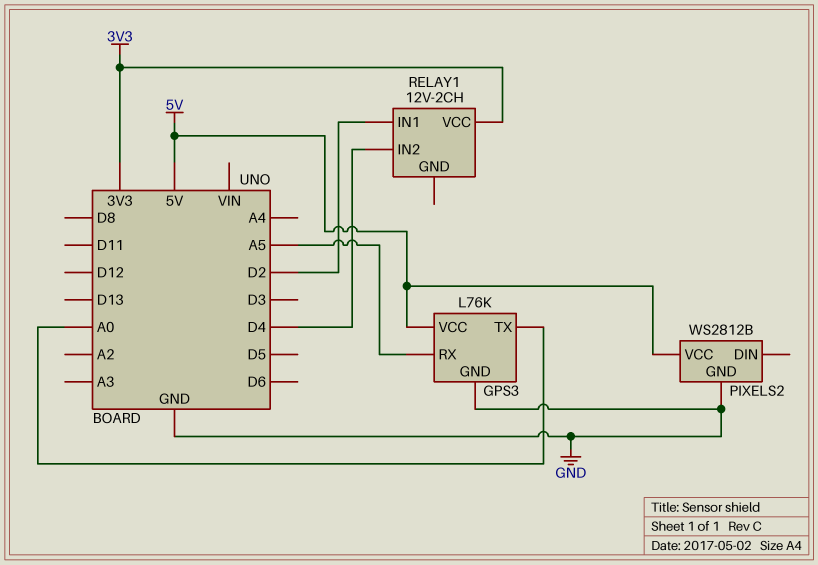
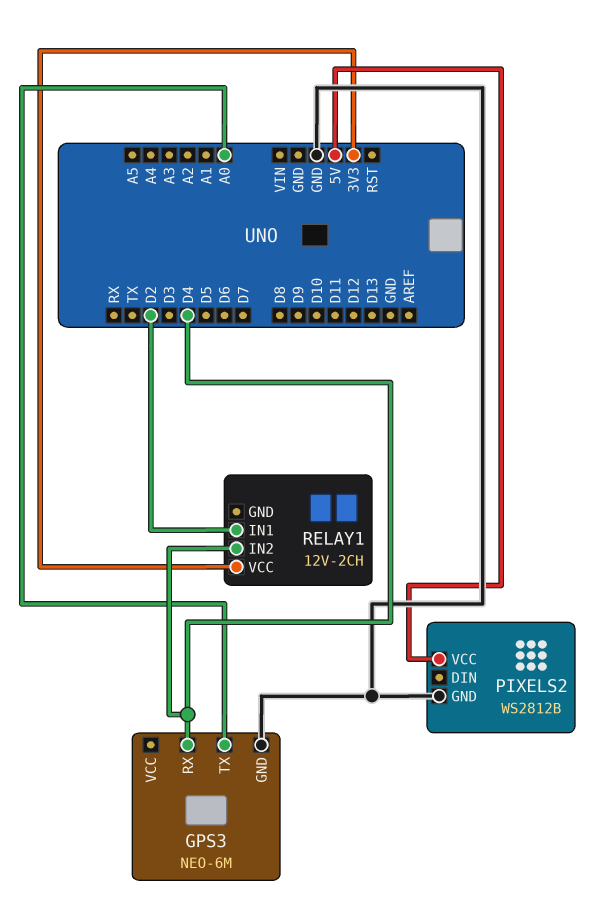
GPS3: L76K -> NEO-6M
GPS3 pin RX: A5 -> D4
GPS3 pin VCC: 5V -> none

